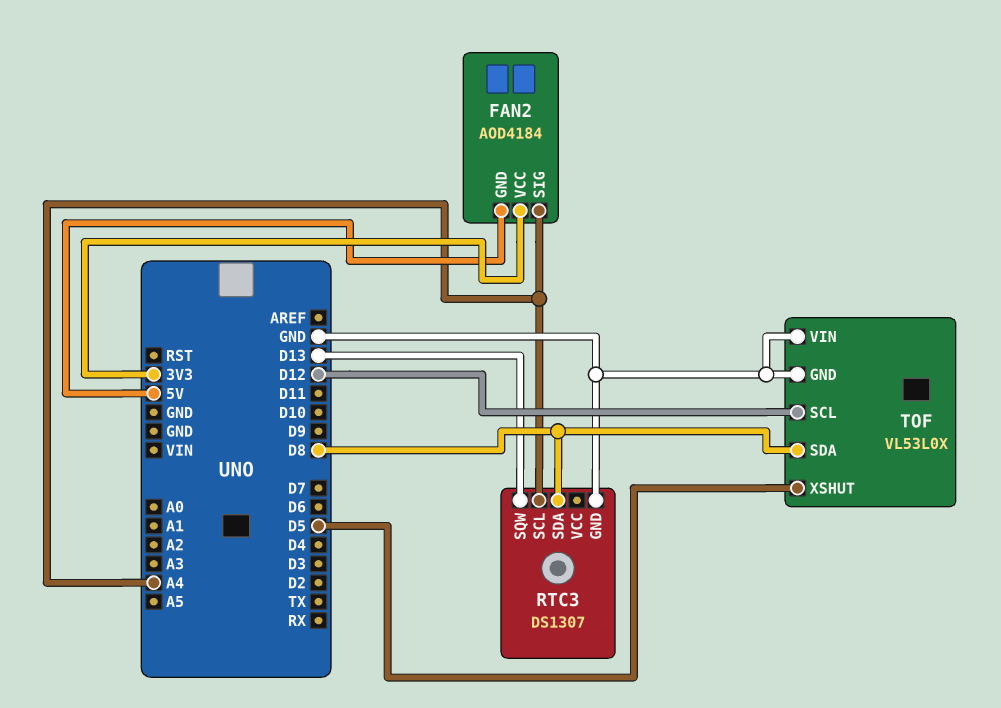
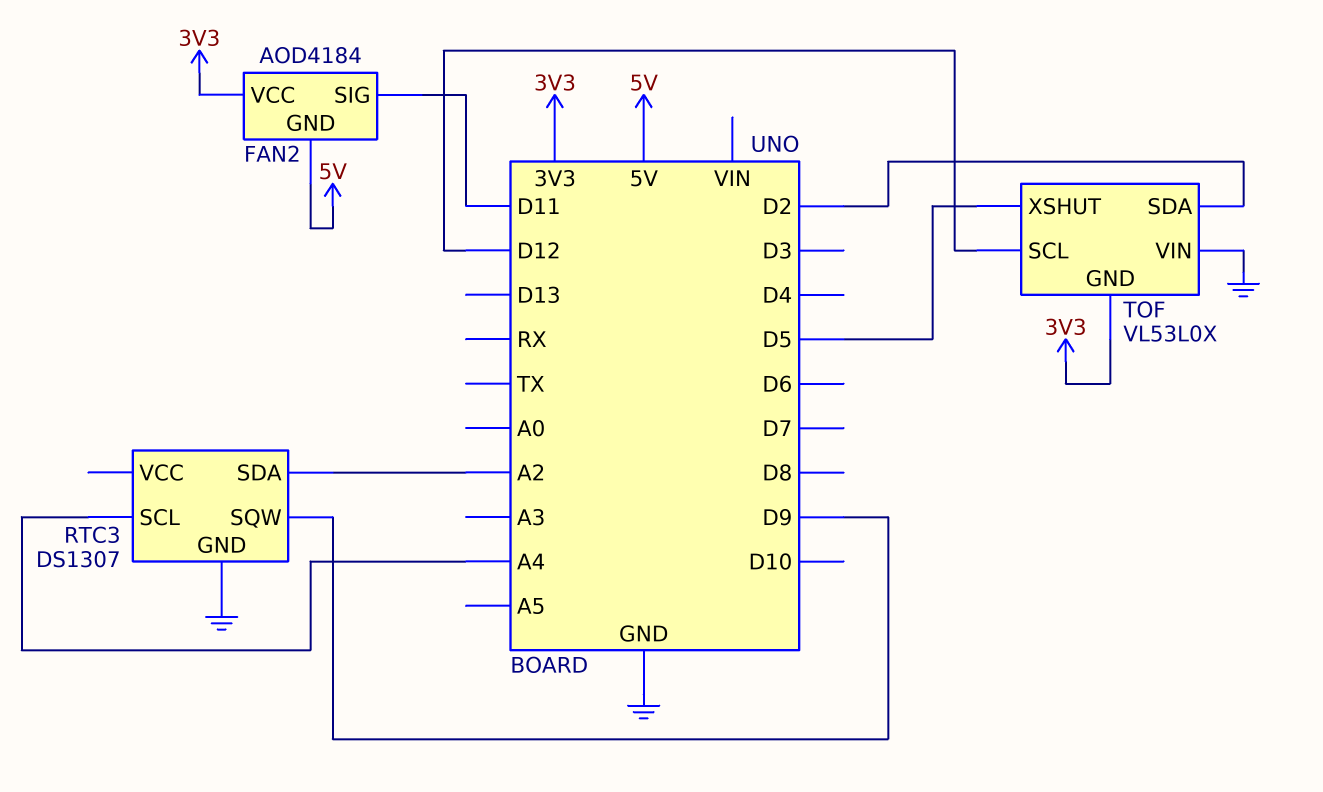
FAN2 pin SIG: A4 -> D11
RTC3 pin SDA: D8 -> A2
RTC3 pin SQW: D13 -> D9
TOF pin GND: GND -> 3V3
TOF pin SDA: D8 -> D2

